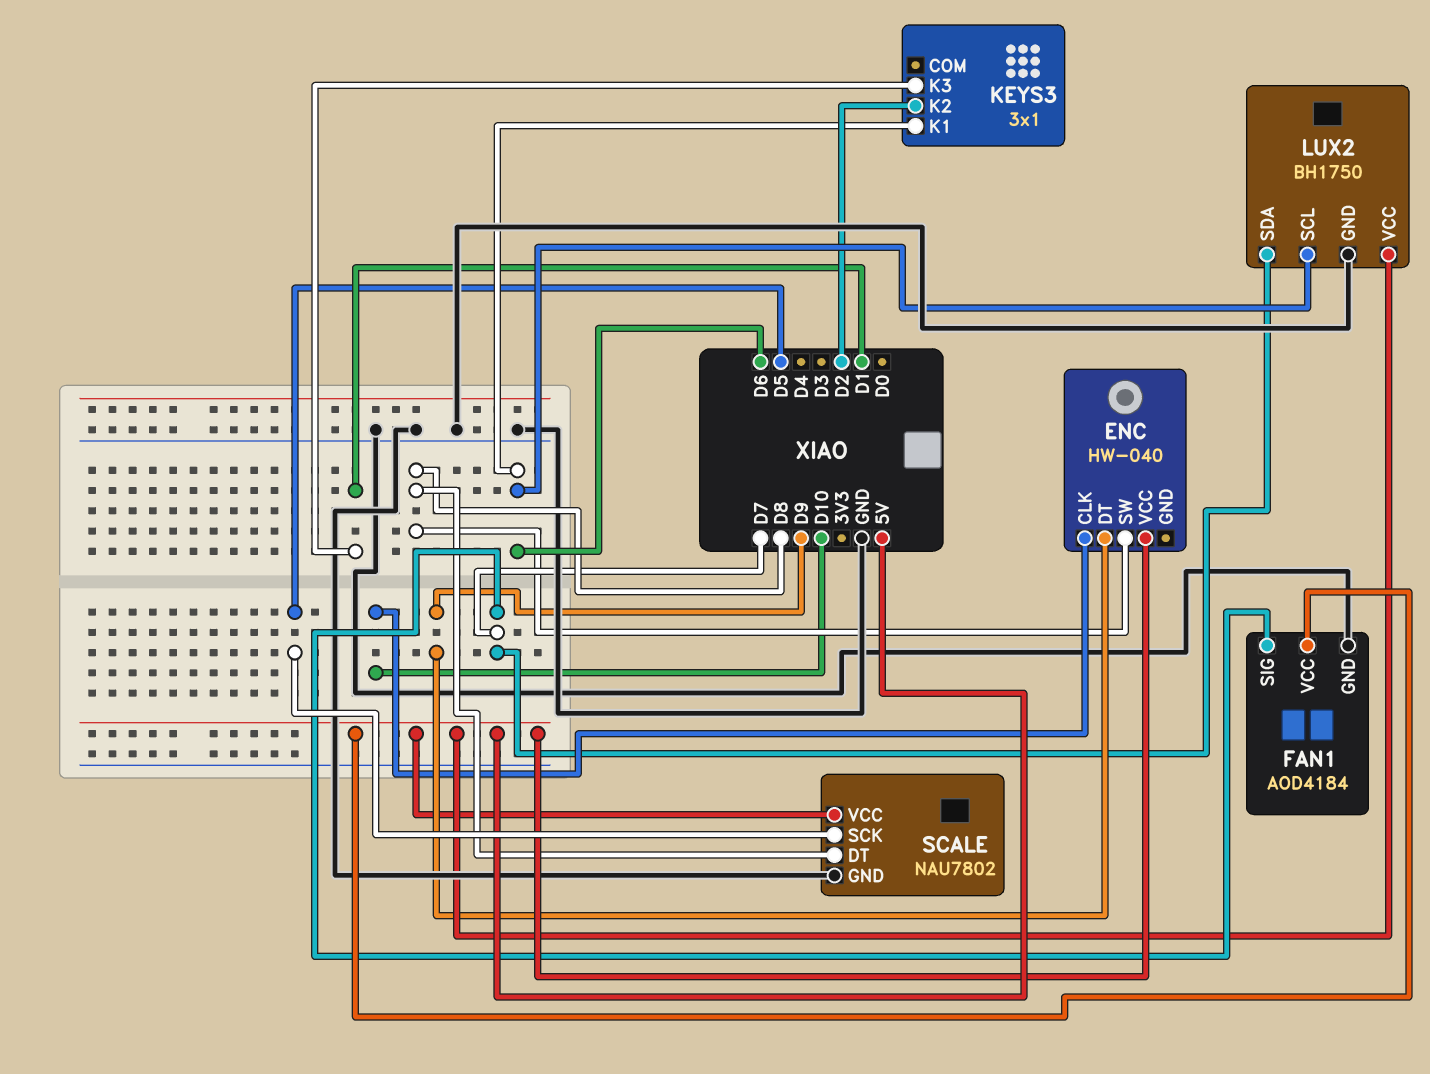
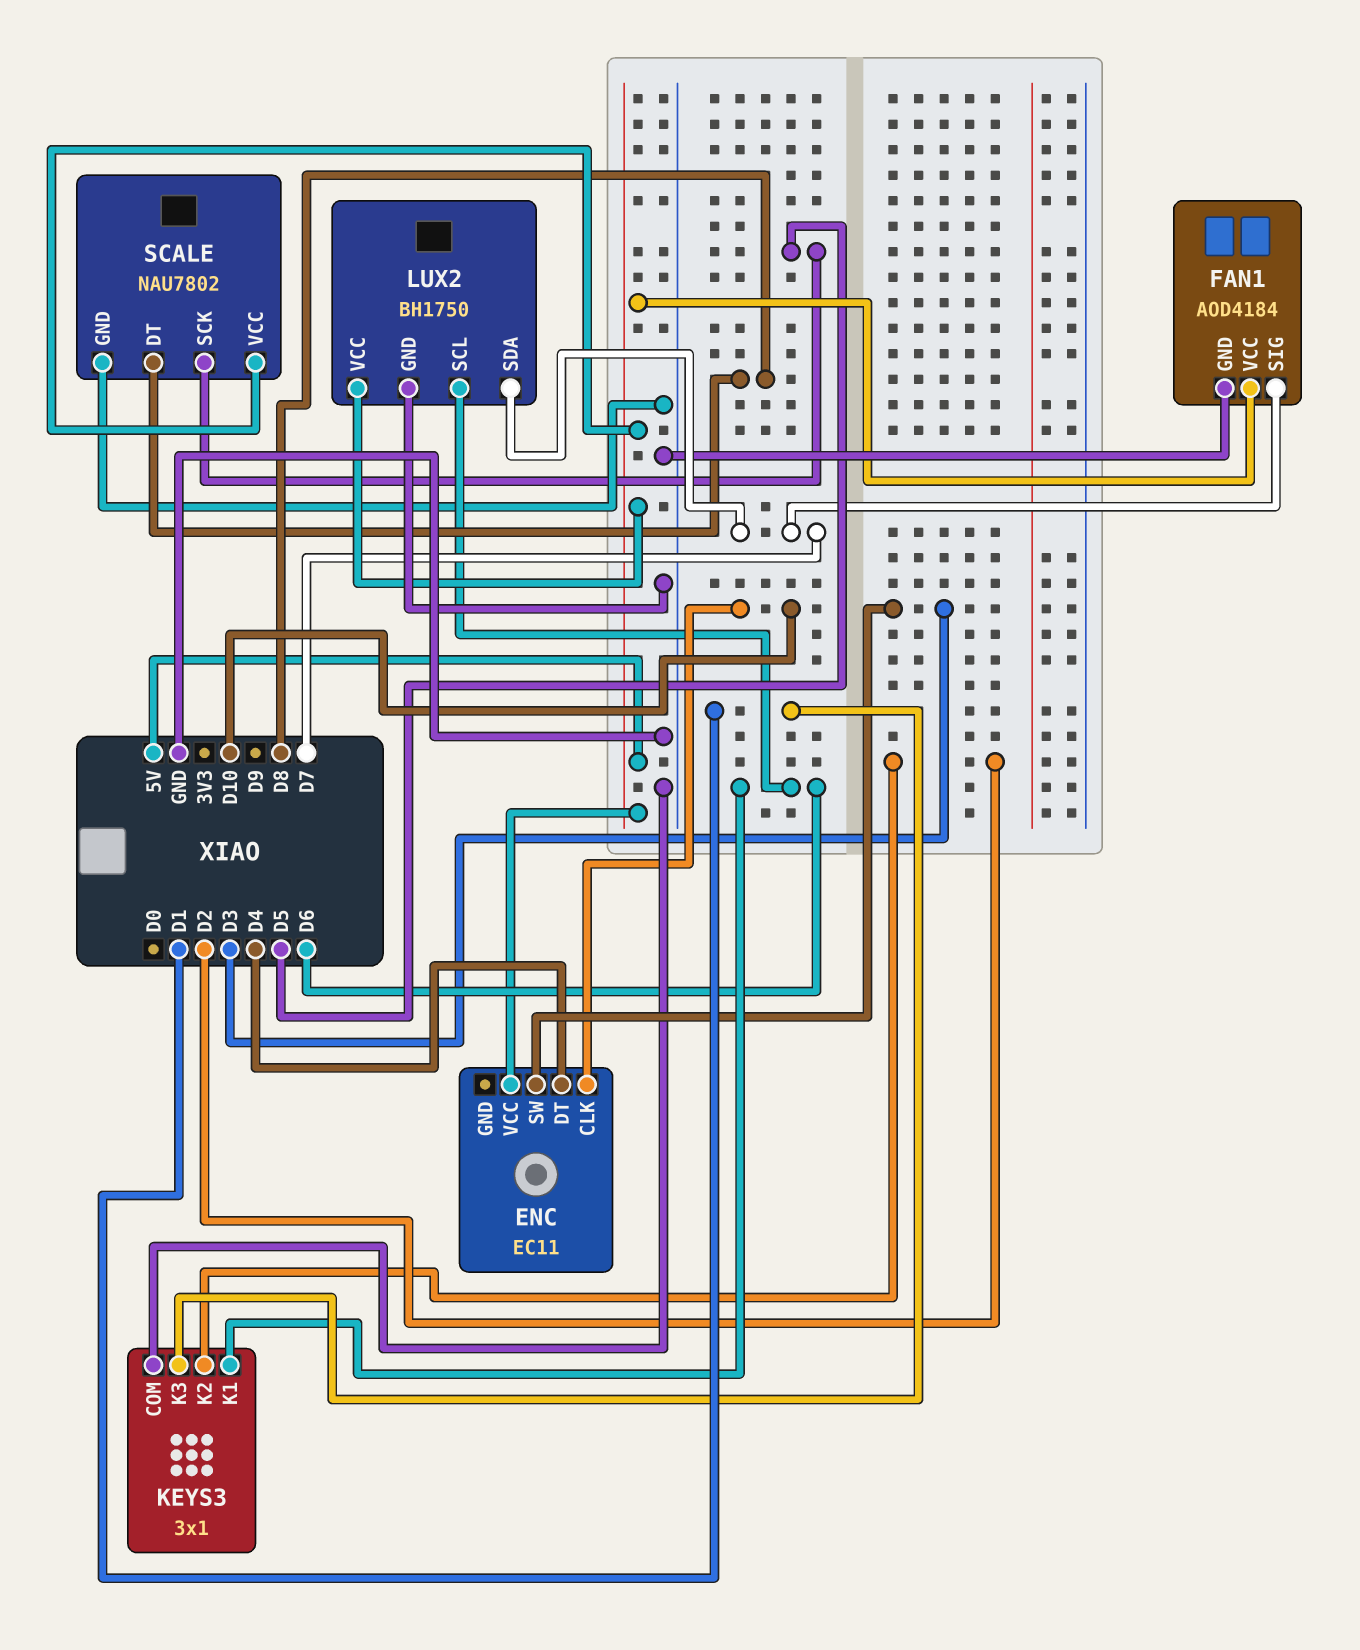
ENC: HW-040 -> EC11
ENC pin DT: D9 -> D4
ENC pin SW: D8 -> D3
KEYS3 pin COM: none -> GND

